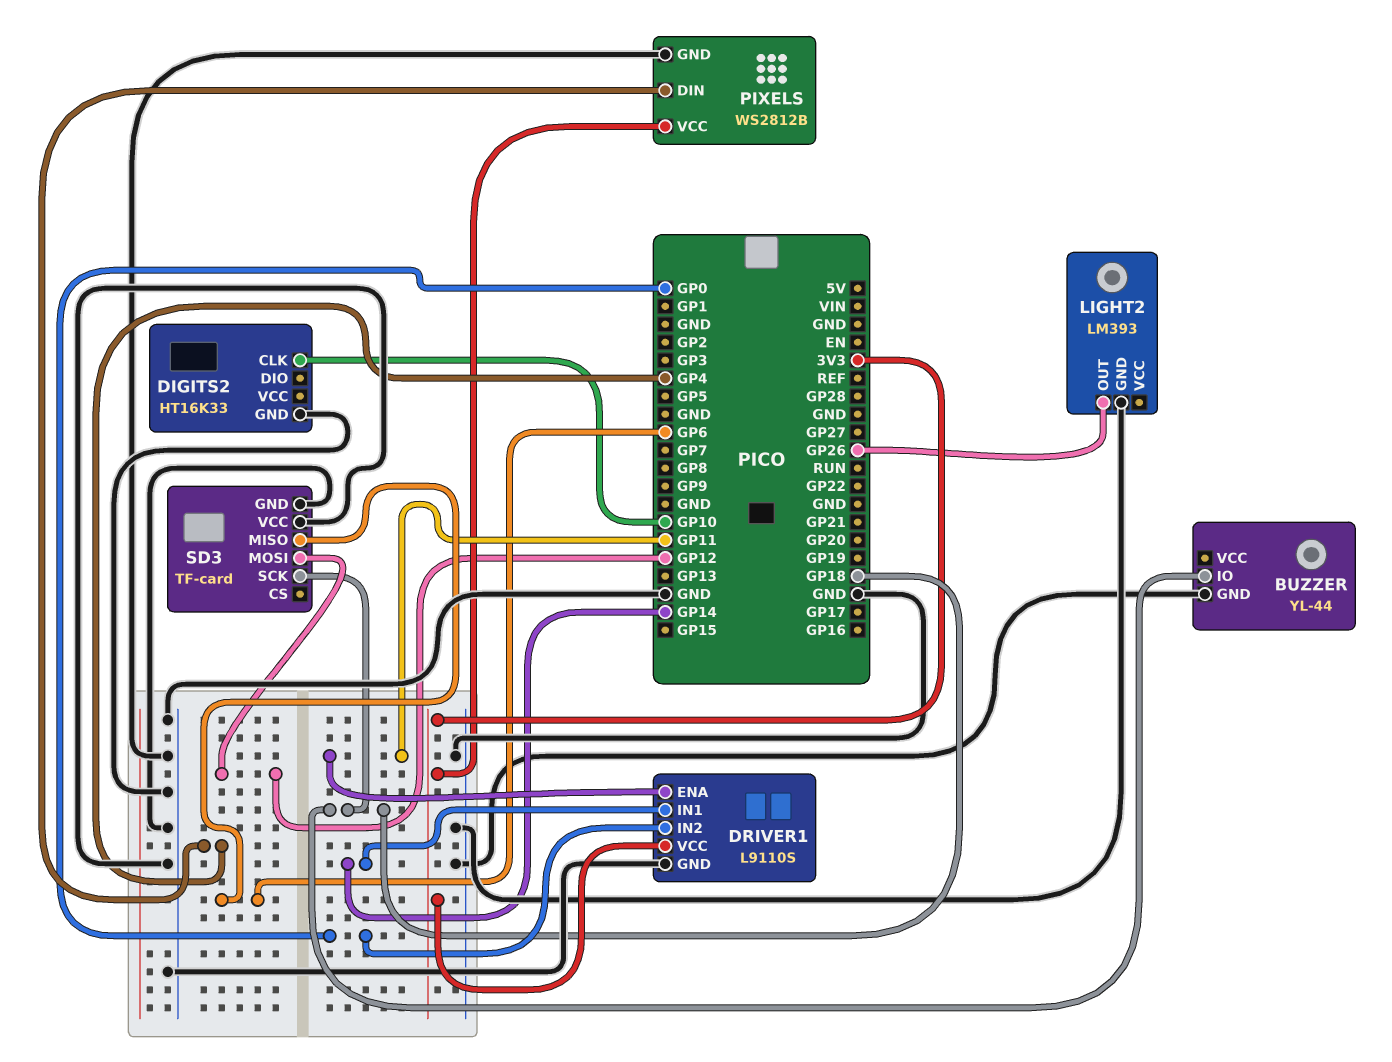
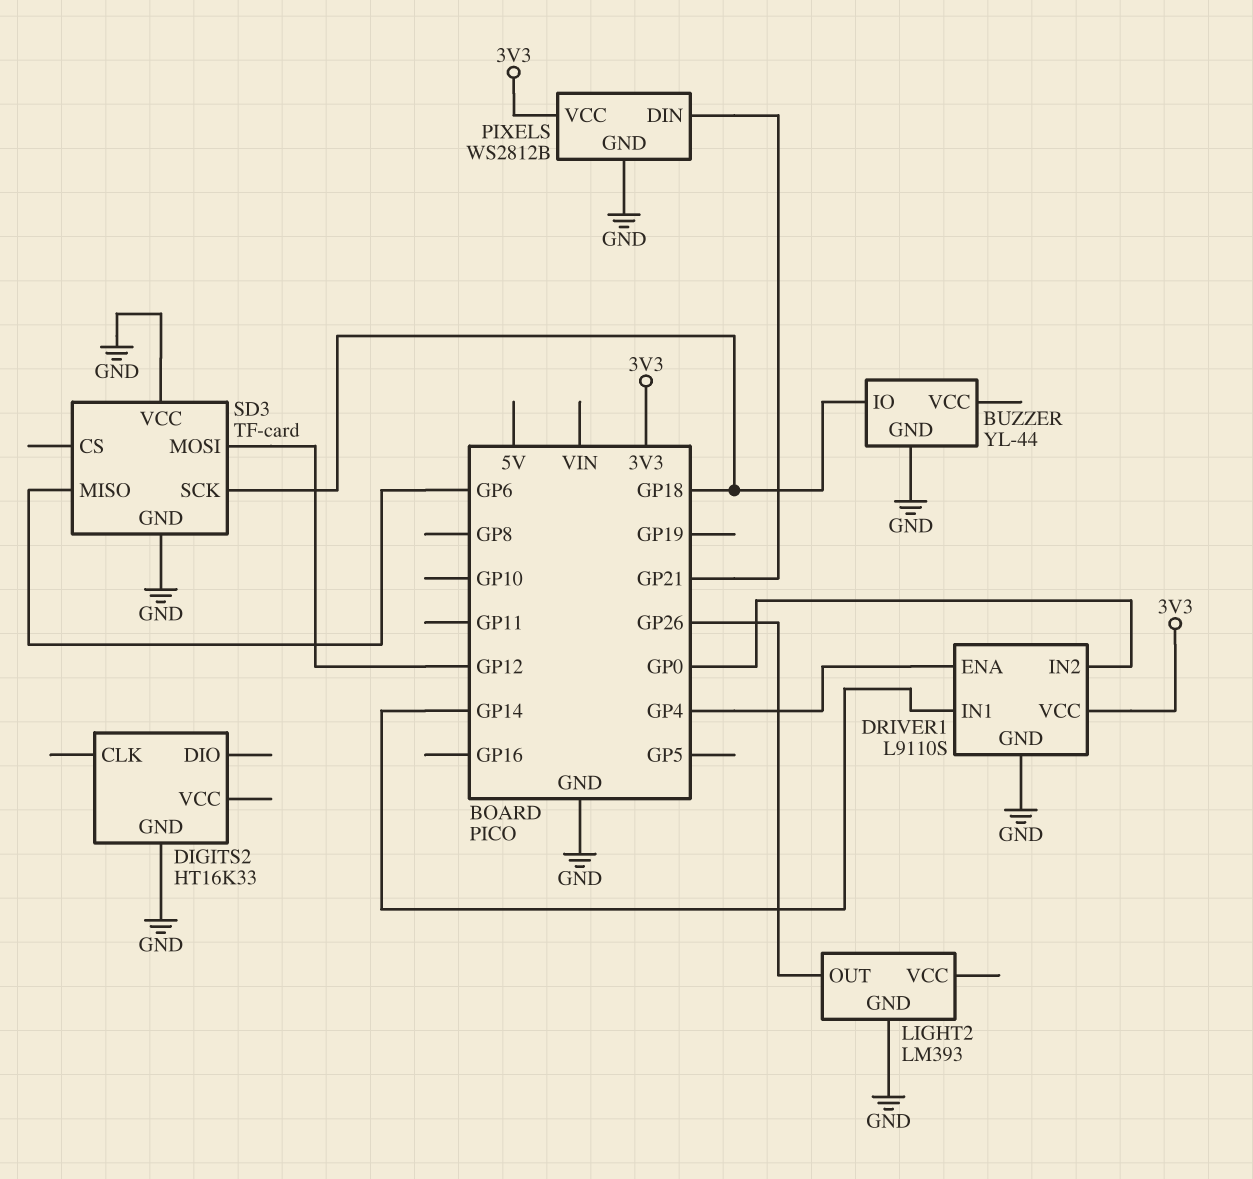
DIGITS2 pin CLK: GP10 -> none
DRIVER1 pin ENA: GP11 -> GP4
PIXELS pin DIN: GP4 -> GP21

